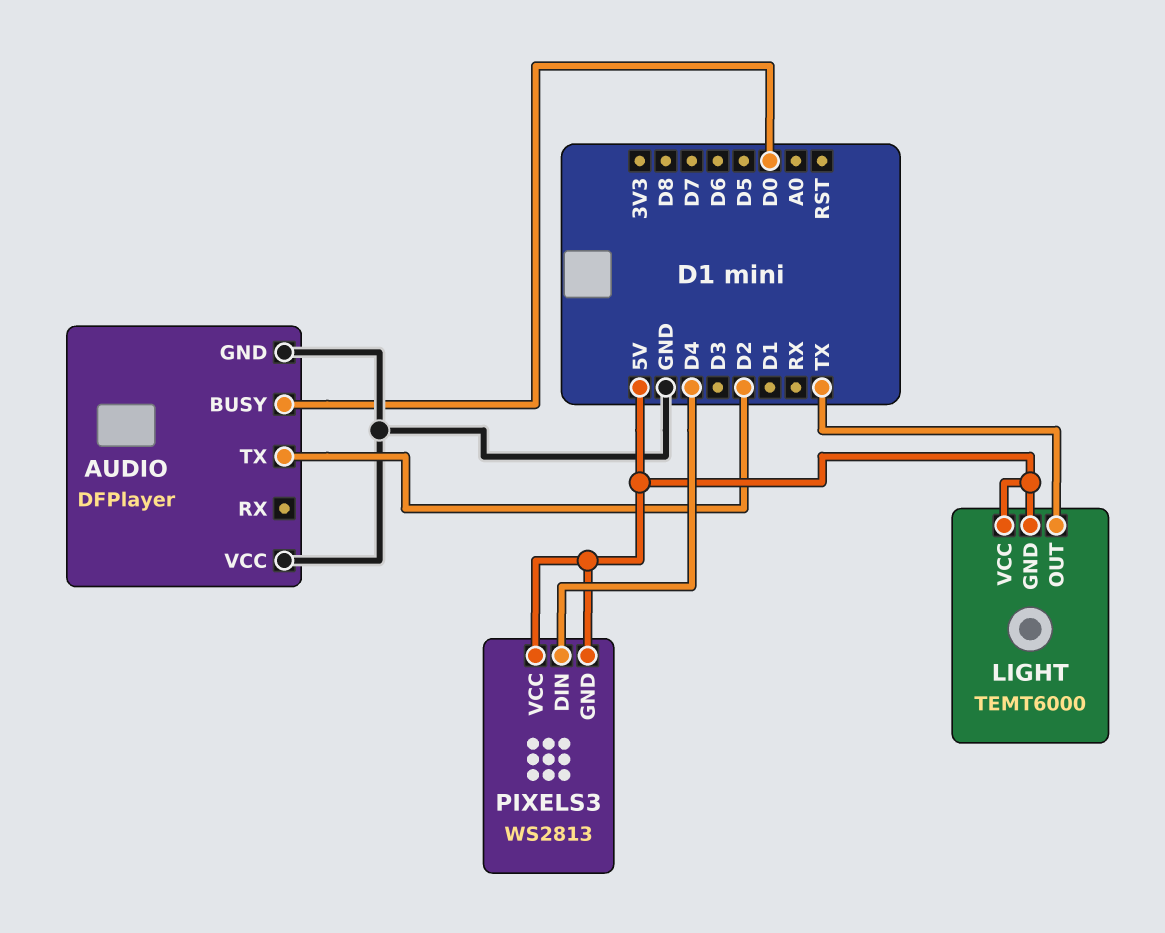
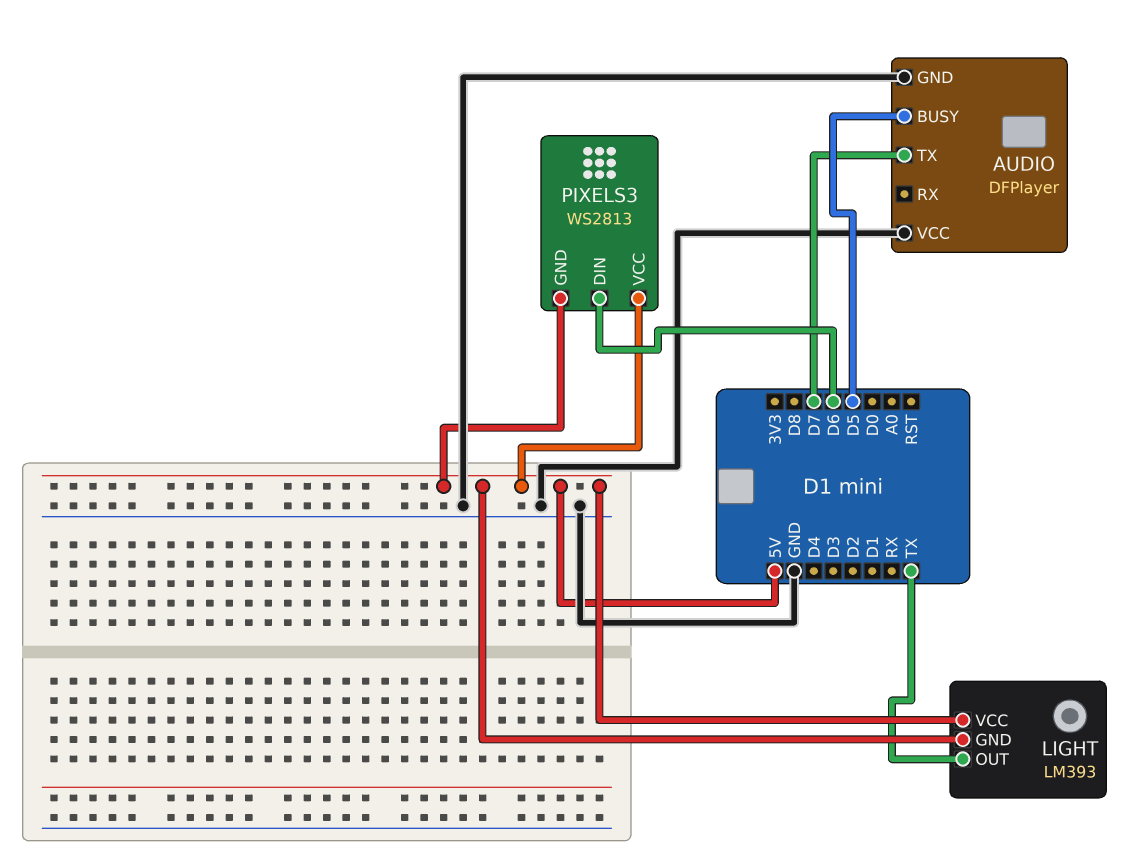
AUDIO pin BUSY: D0 -> D5
AUDIO pin TX: D2 -> D7
LIGHT: TEMT6000 -> LM393
PIXELS3 pin DIN: D4 -> D6

